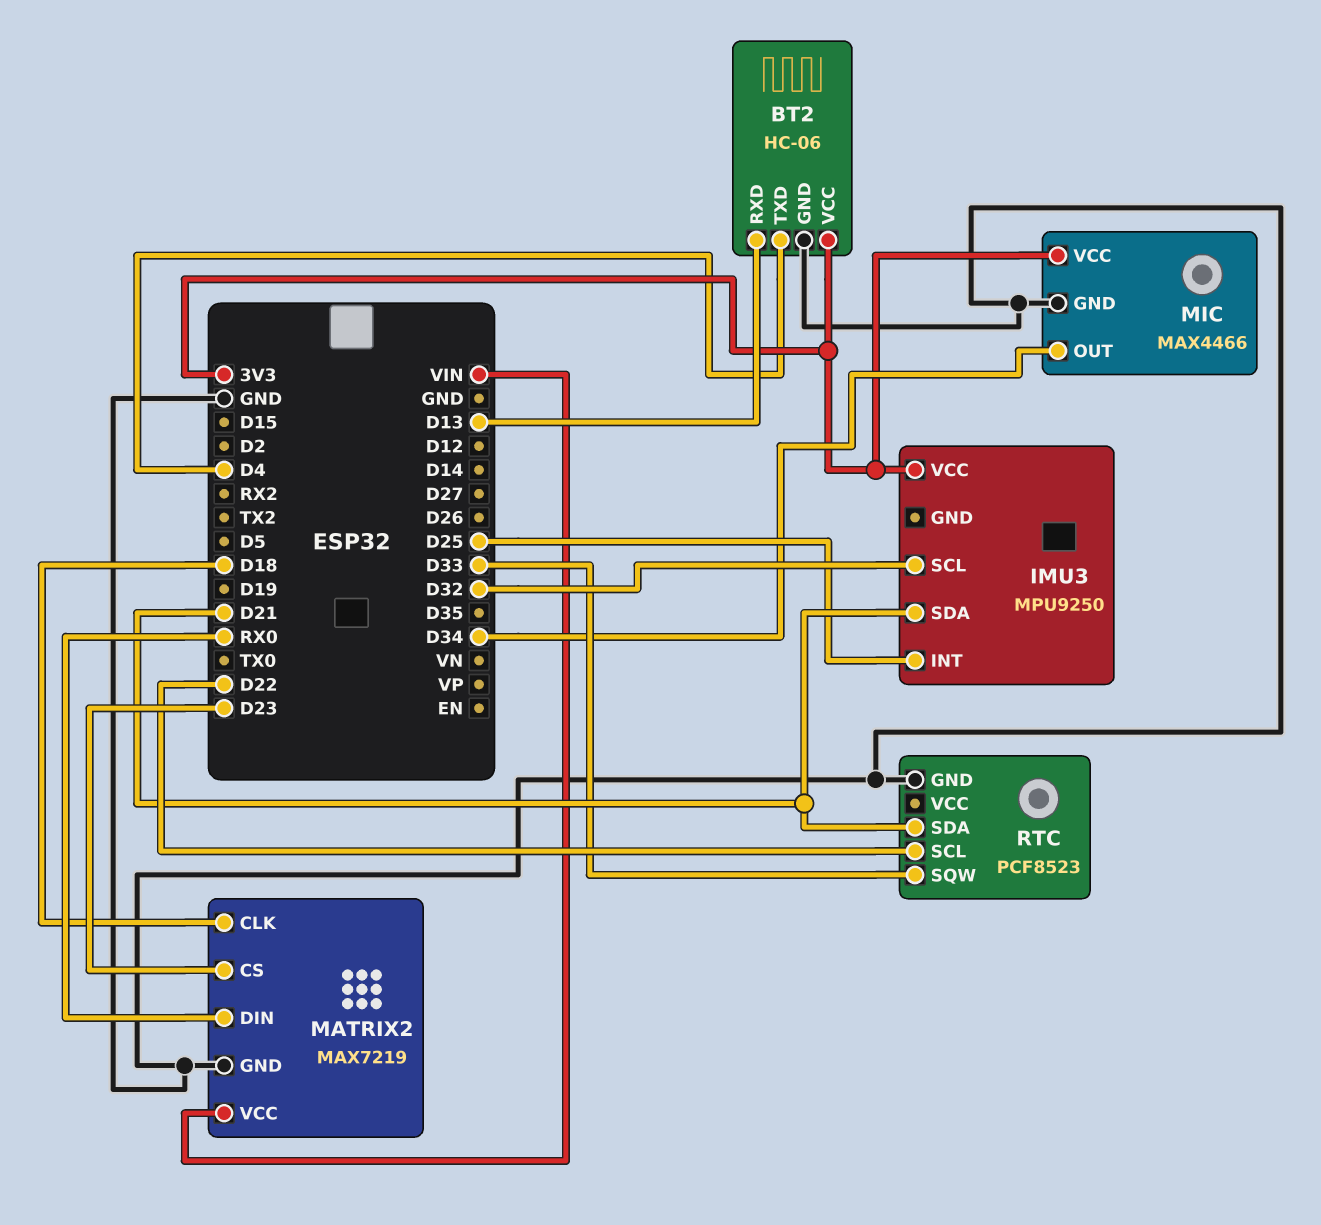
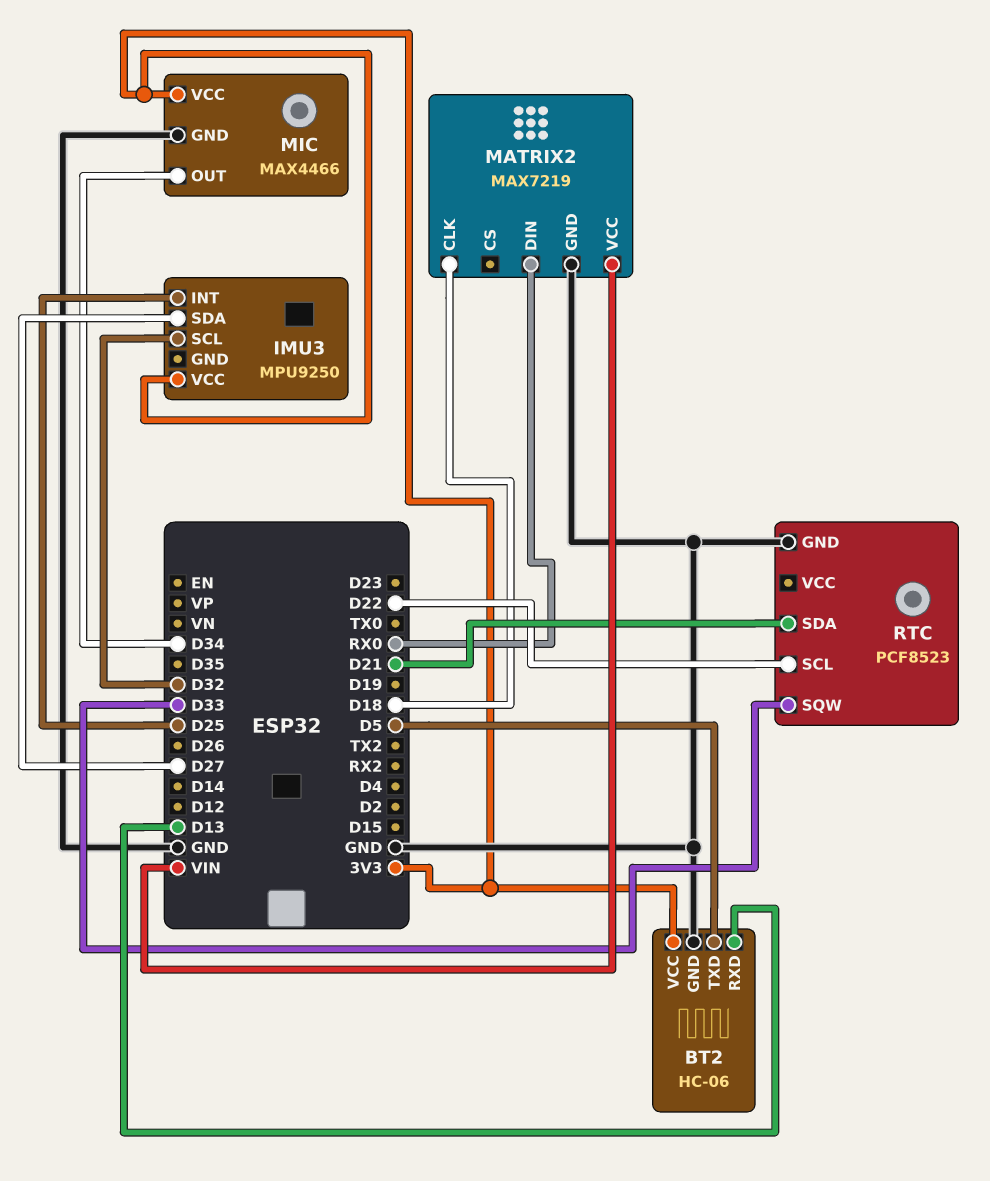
BT2 pin TXD: D4 -> D5
IMU3 pin SDA: D21 -> D27
MATRIX2 pin CS: D23 -> none

